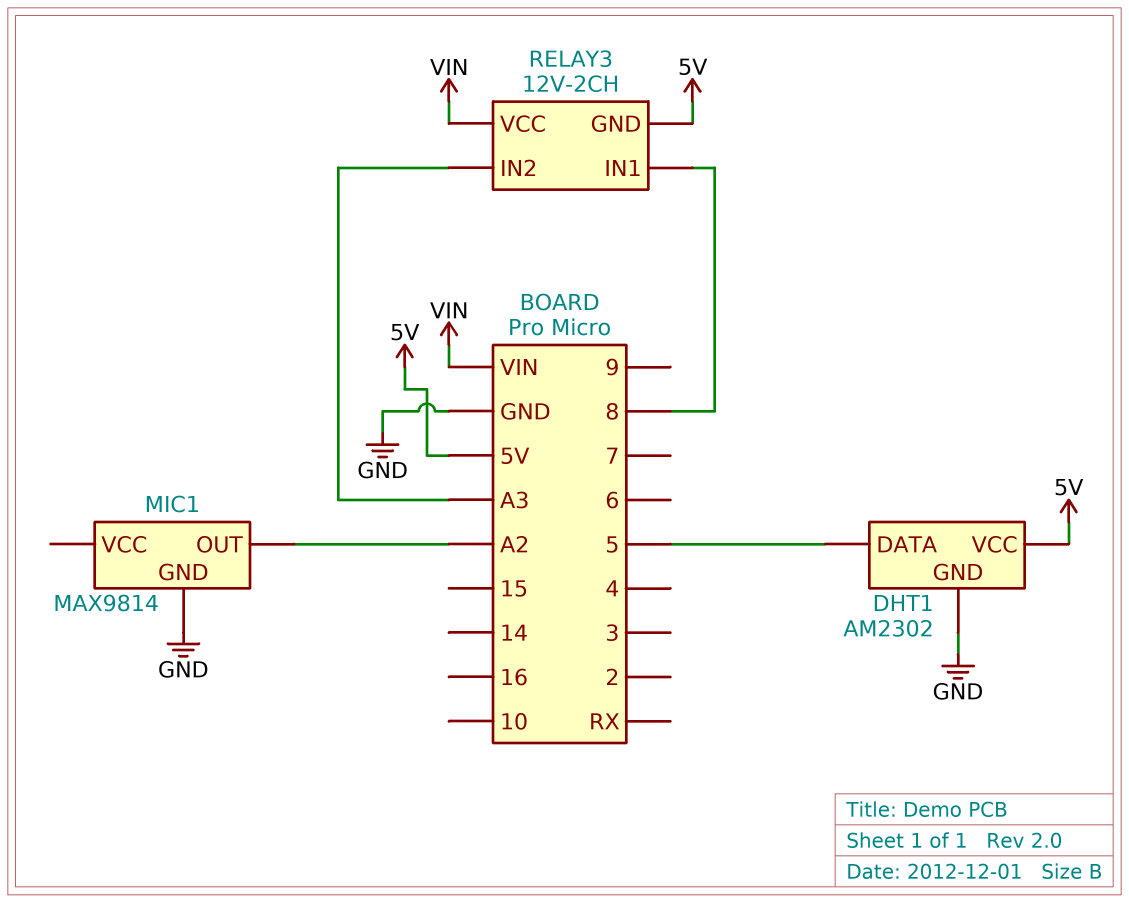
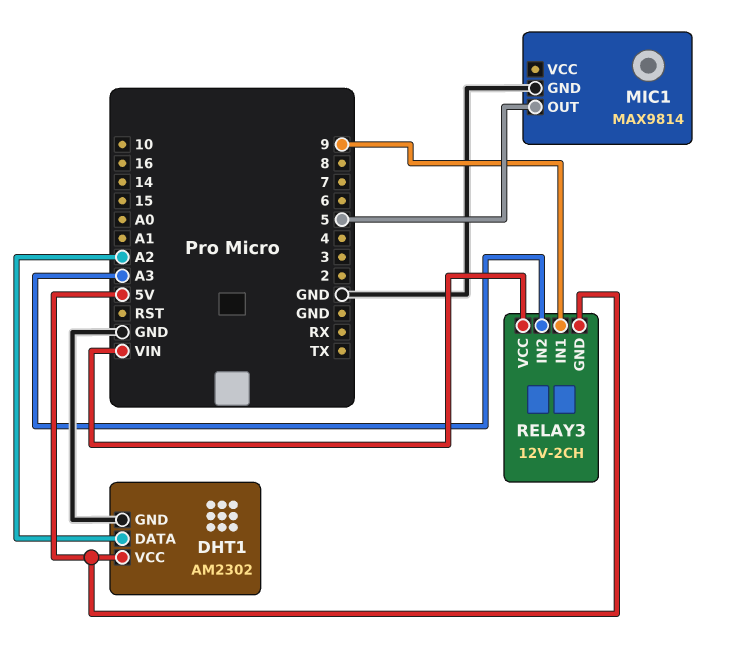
DHT1 pin DATA: 5 -> A2
MIC1 pin OUT: A2 -> 5
RELAY3 pin IN1: 8 -> 9

